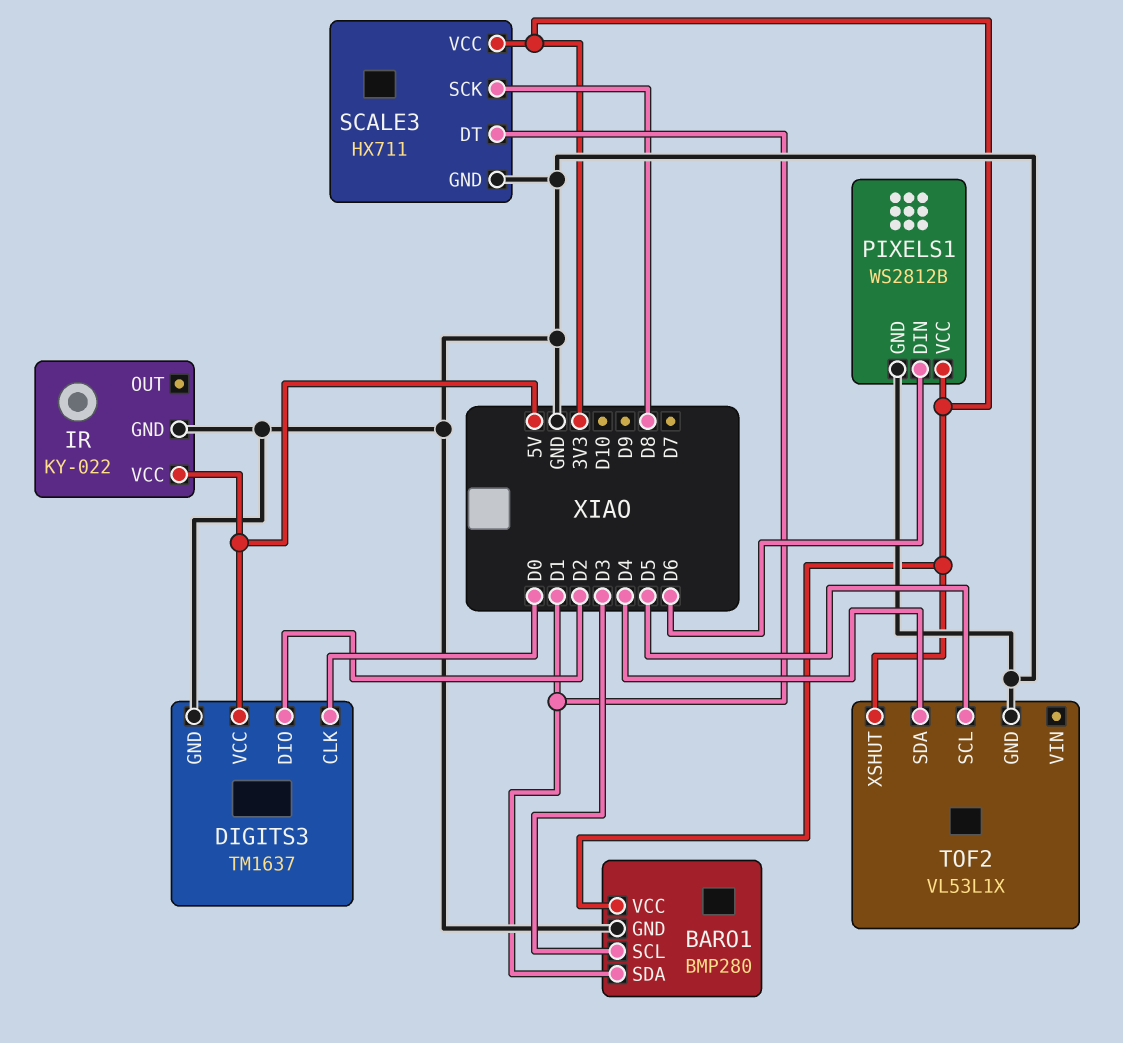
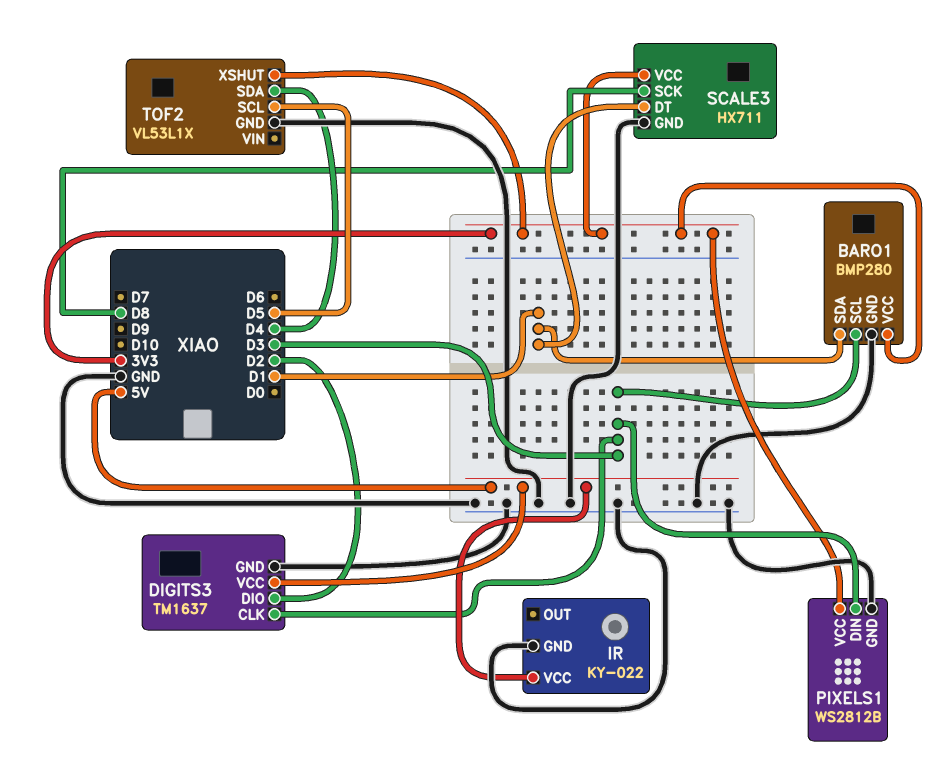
DIGITS3 pin CLK: D0 -> D3
PIXELS1 pin DIN: D6 -> D3

